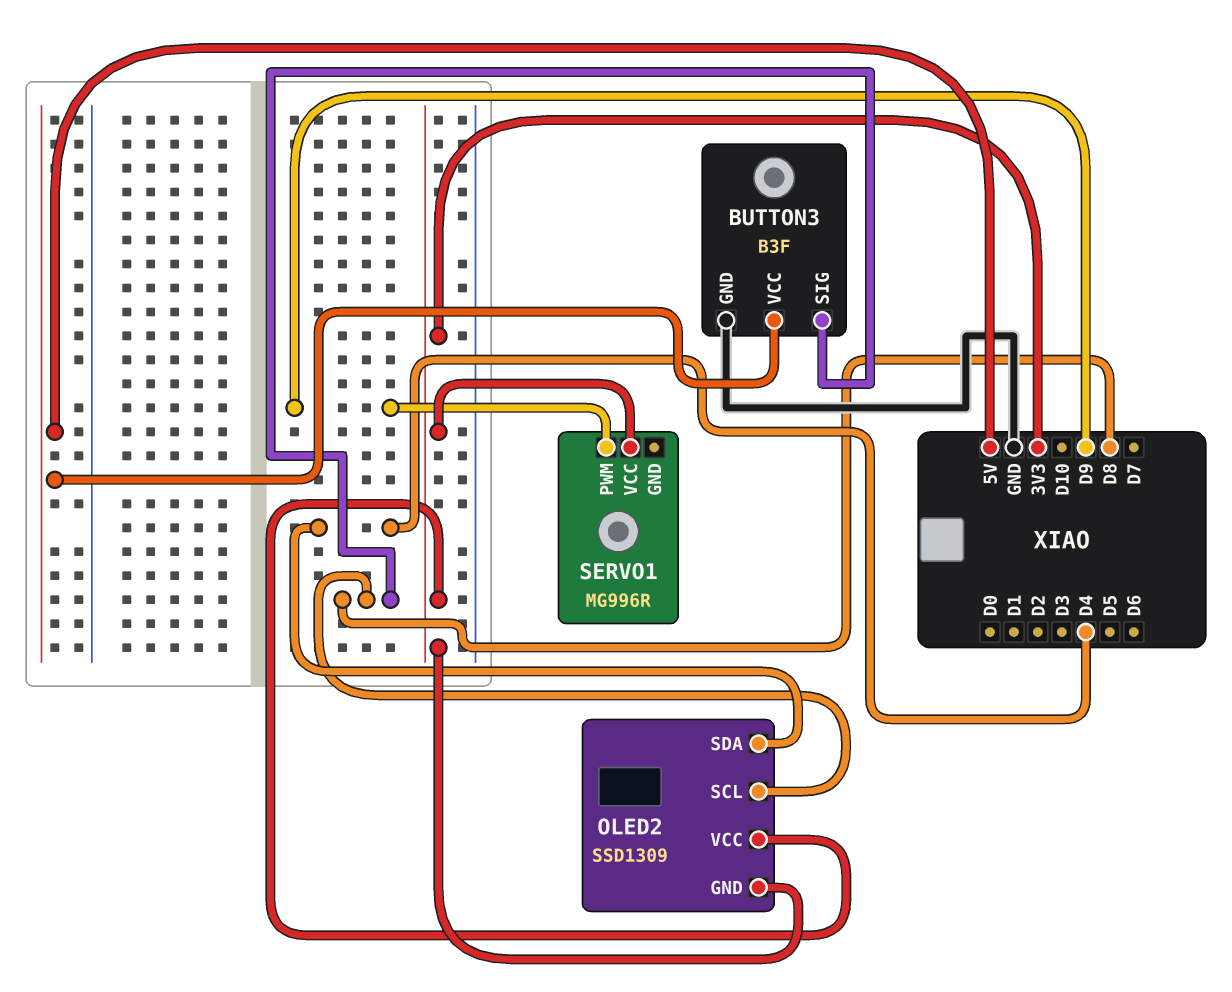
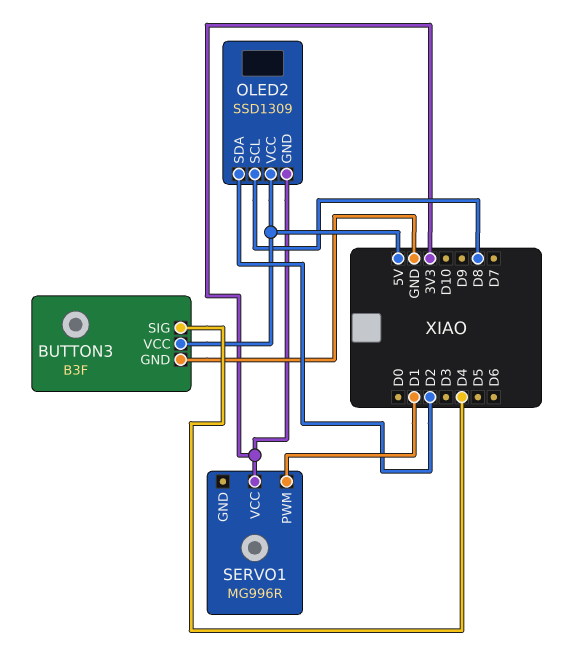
BUTTON3 pin SIG: D8 -> D4
OLED2 pin SDA: D4 -> D2
OLED2 pin VCC: 3V3 -> 5V
SERVO1 pin PWM: D9 -> D1

